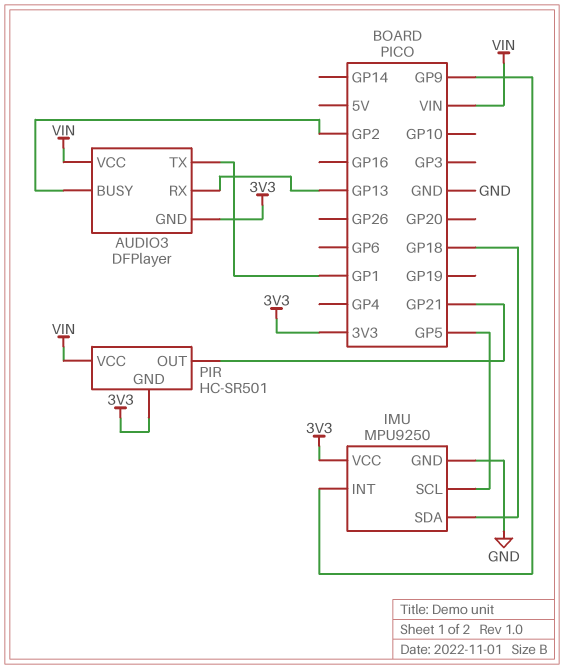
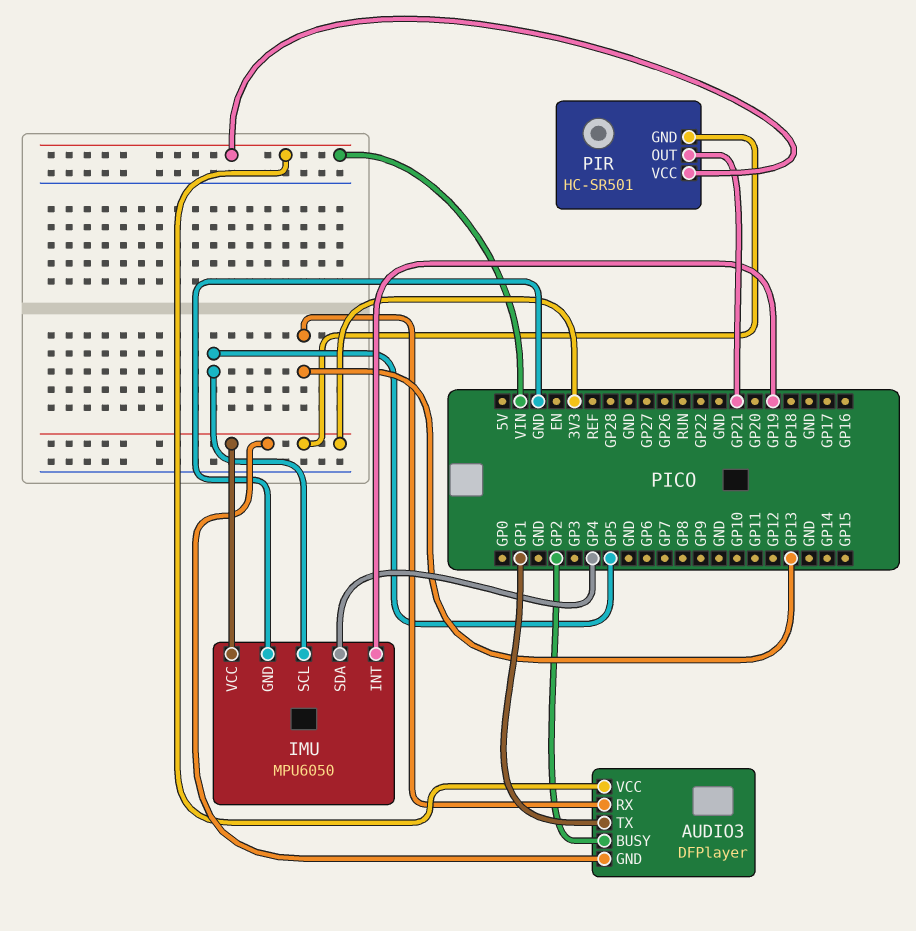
IMU: MPU9250 -> MPU6050
IMU pin INT: GP9 -> GP19
IMU pin SDA: GP18 -> GP4

